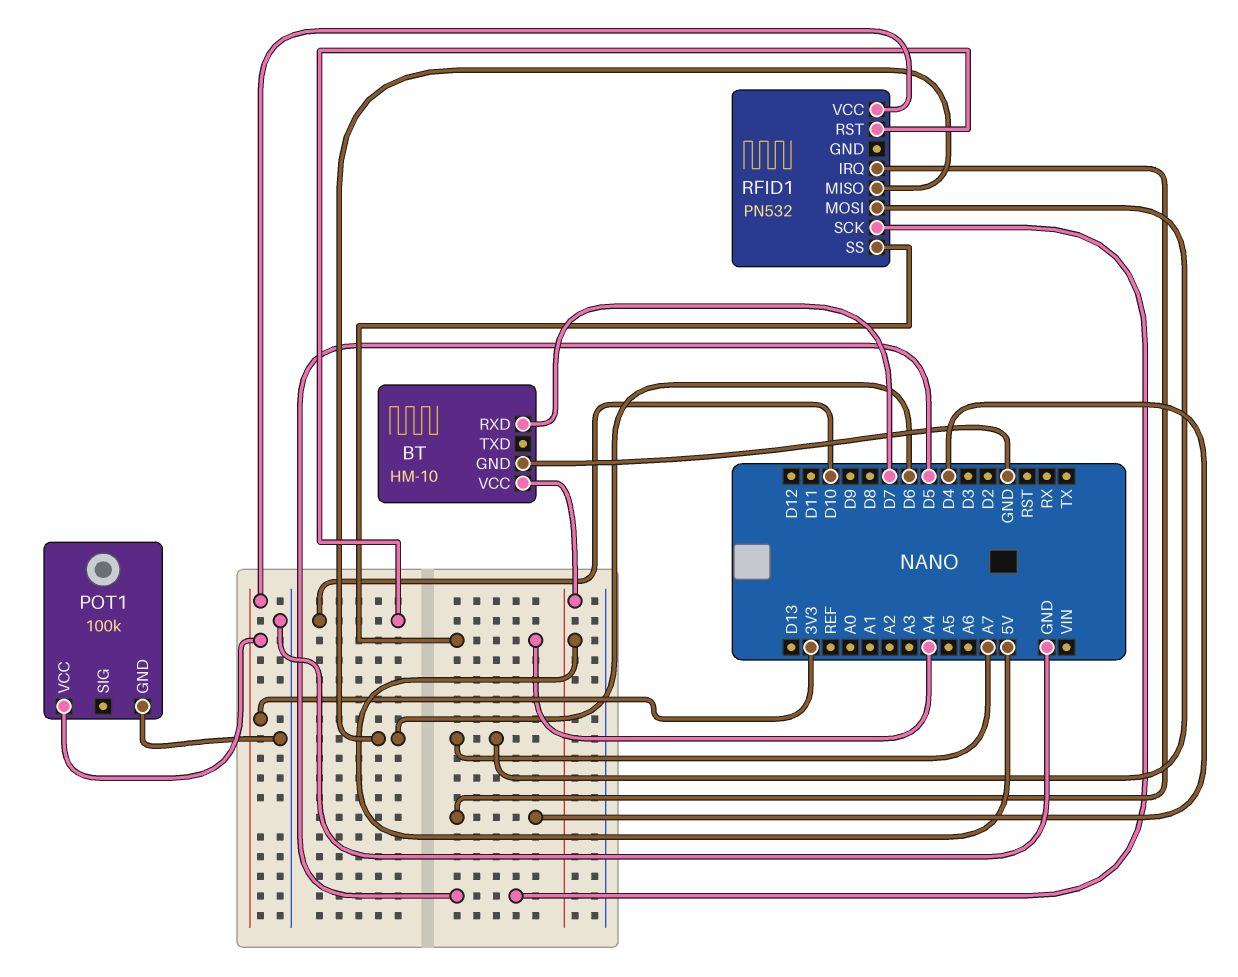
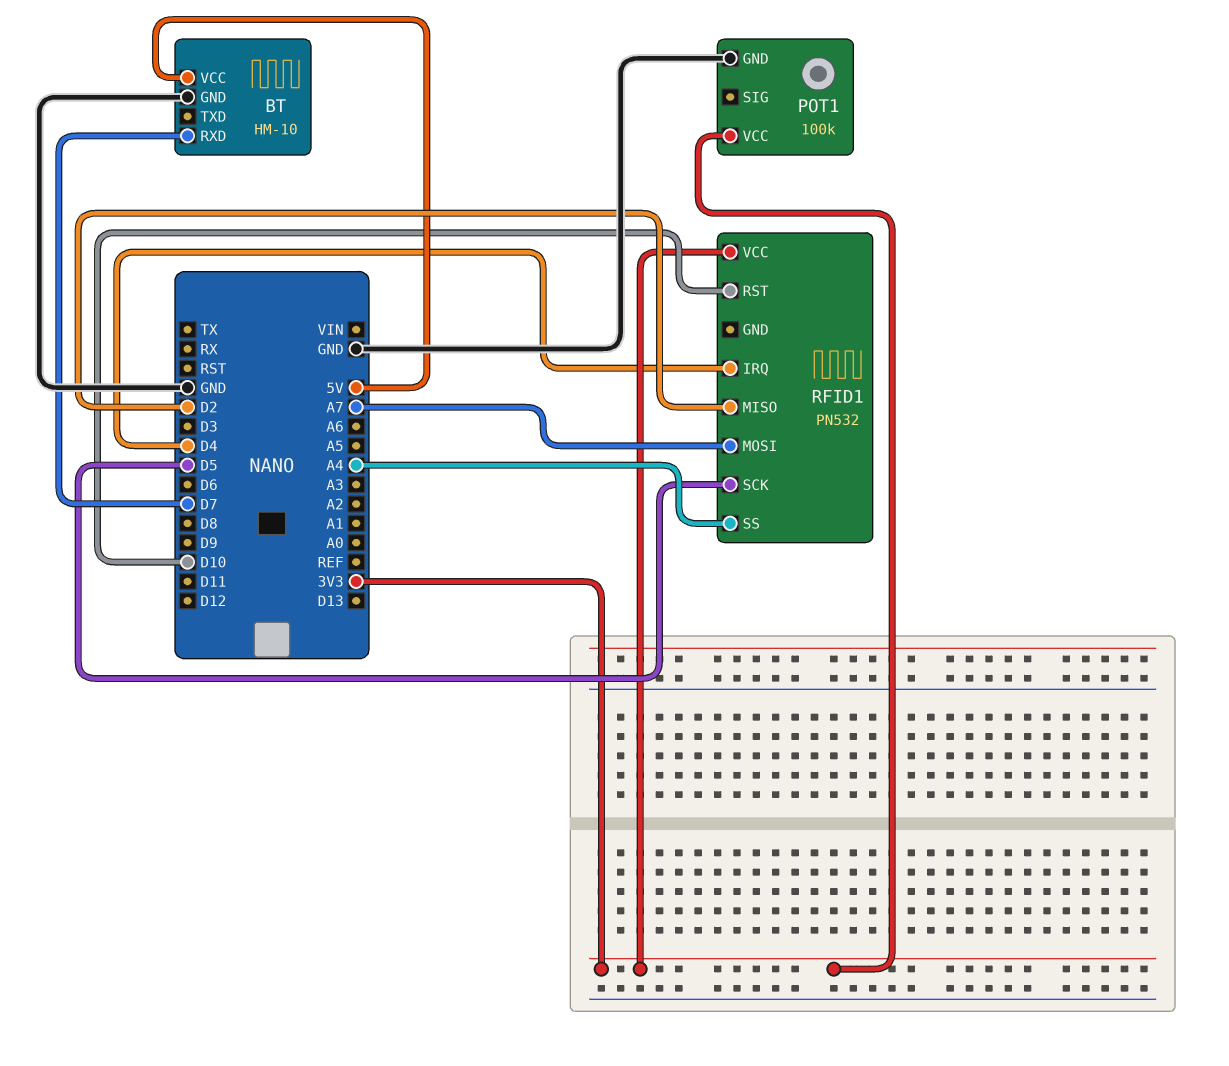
RFID1 pin MISO: D6 -> D2

